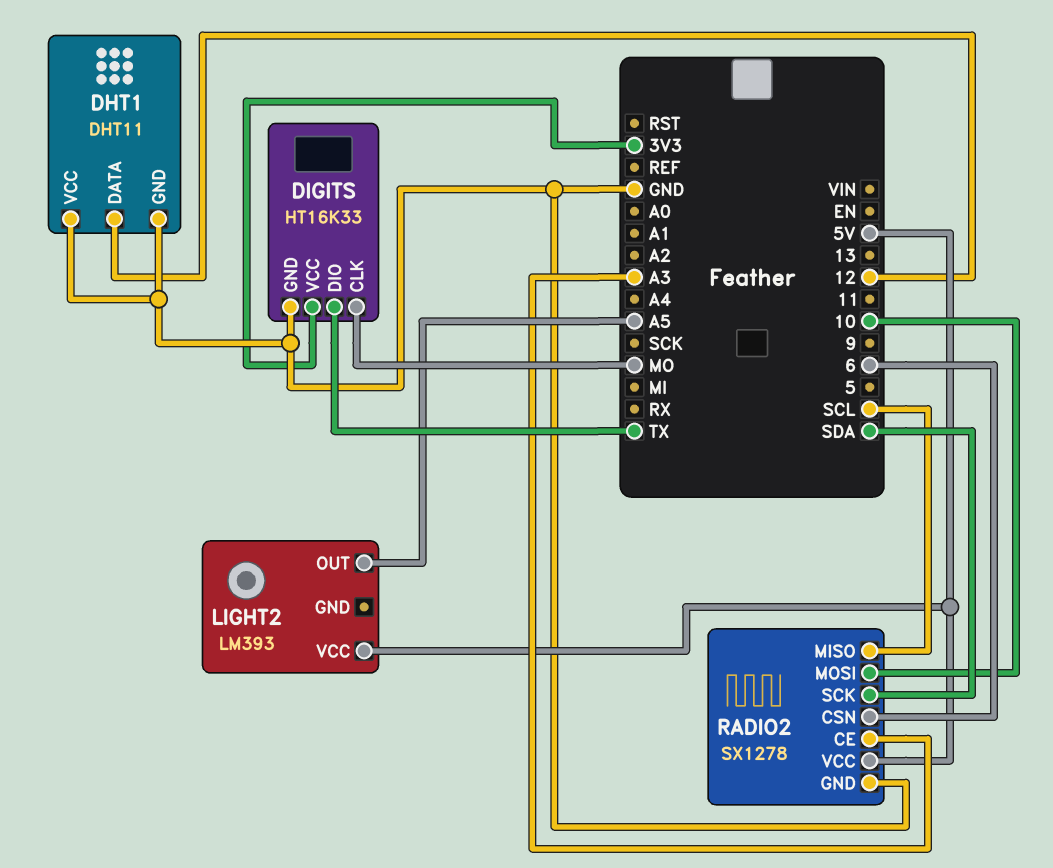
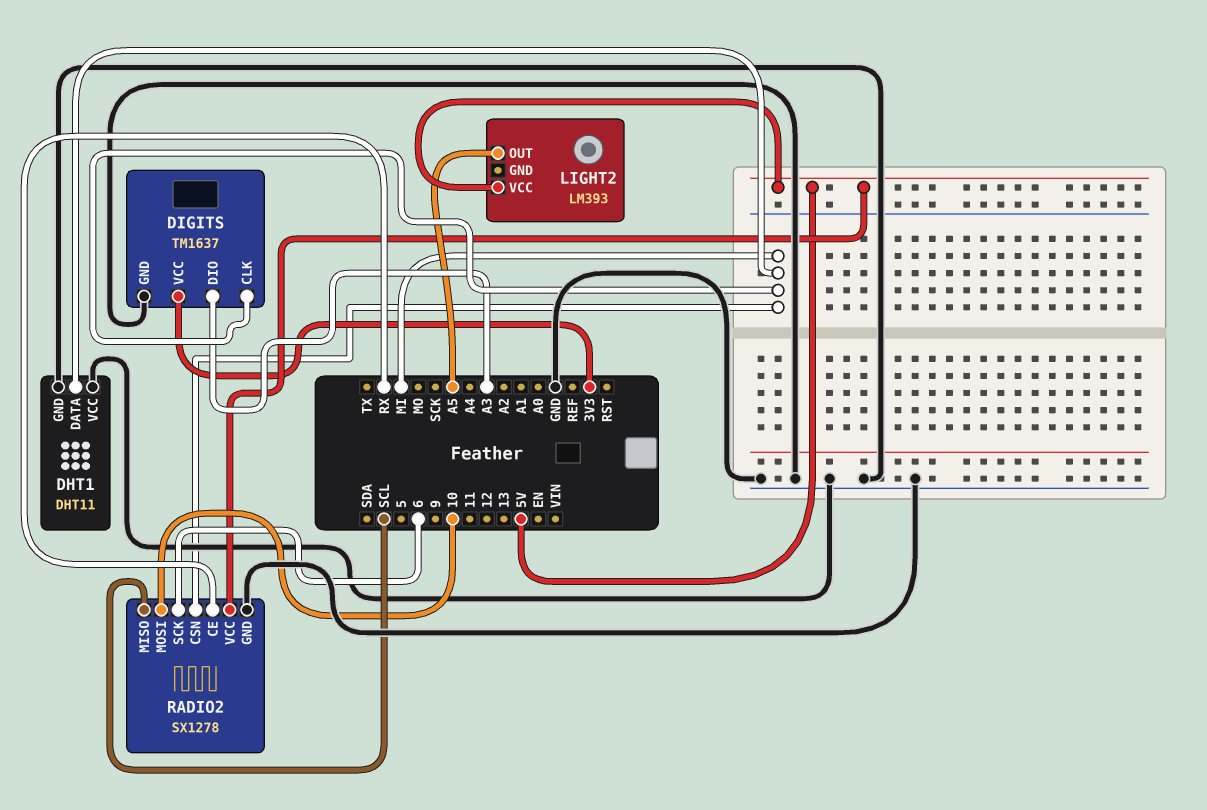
DHT1 pin DATA: 12 -> MI
DIGITS: HT16K33 -> TM1637
DIGITS pin CLK: MO -> MI
DIGITS pin DIO: TX -> A3
RADIO2 pin CE: A3 -> RX
RADIO2 pin CSN: 6 -> MI
RADIO2 pin SCK: SDA -> 6

